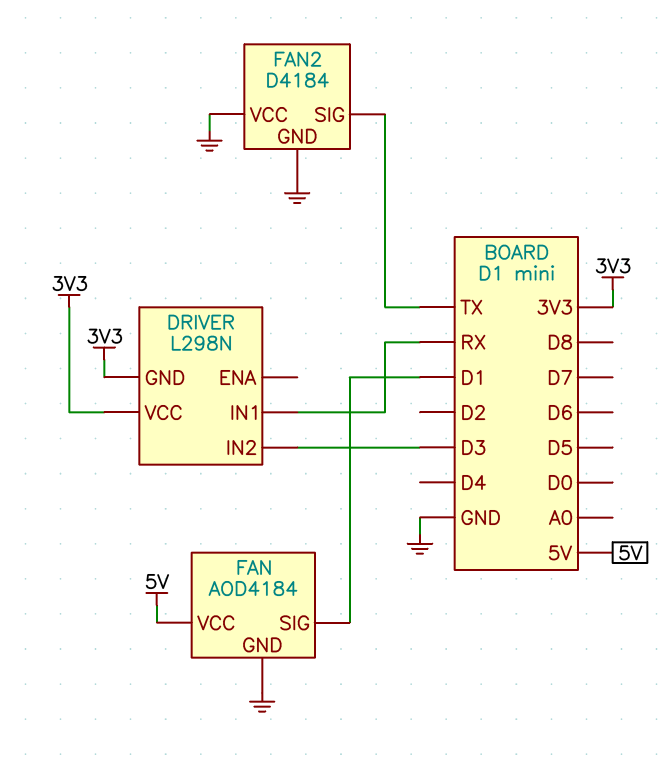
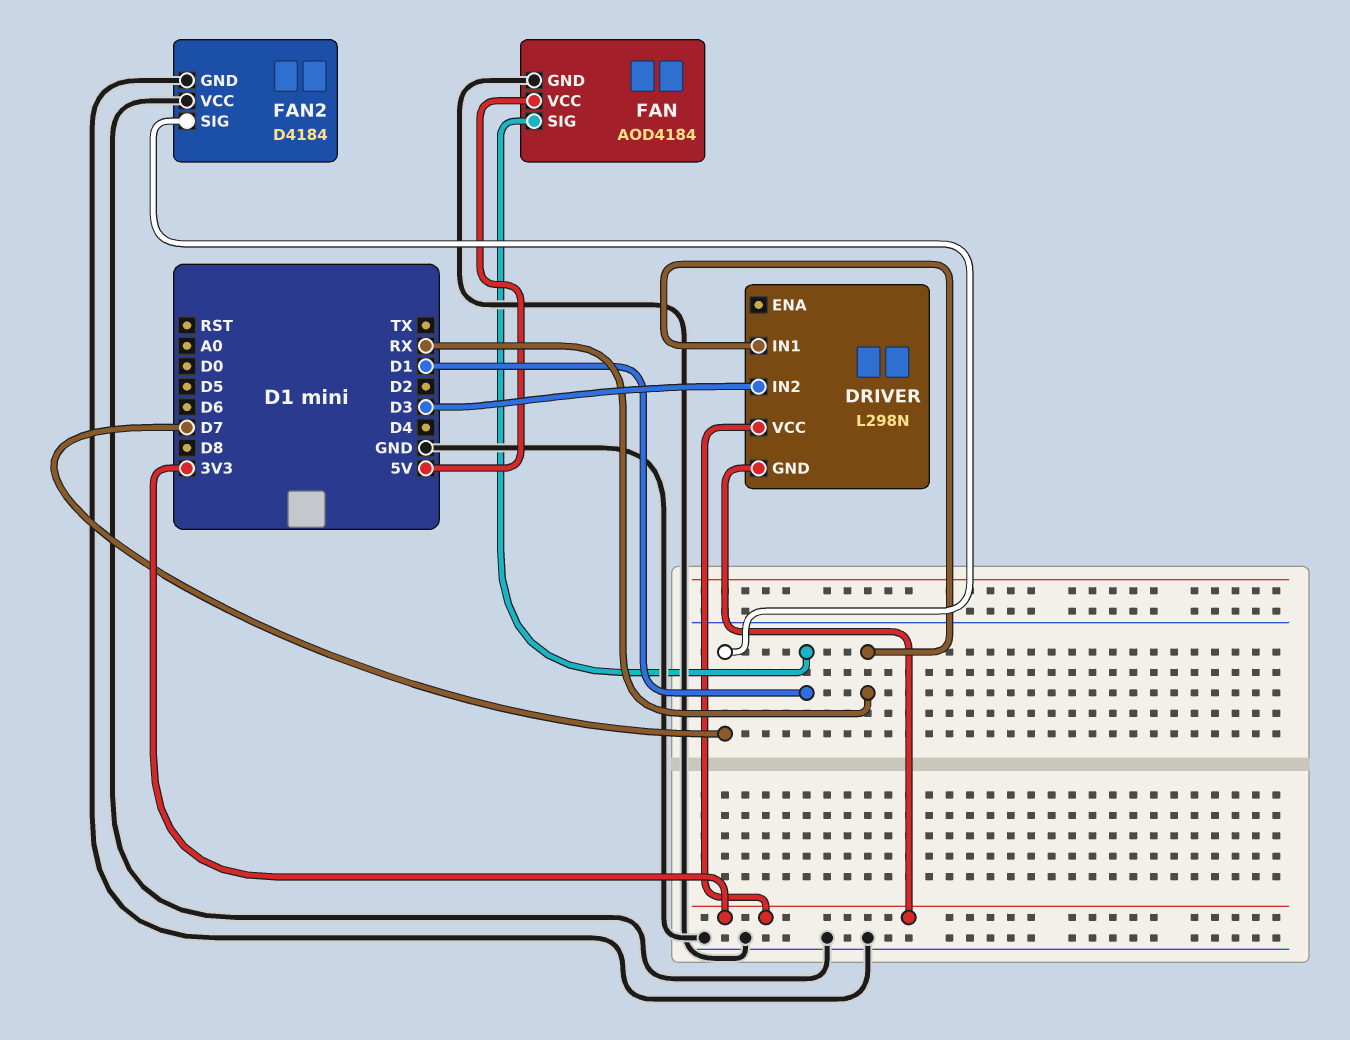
FAN2 pin SIG: TX -> D7

